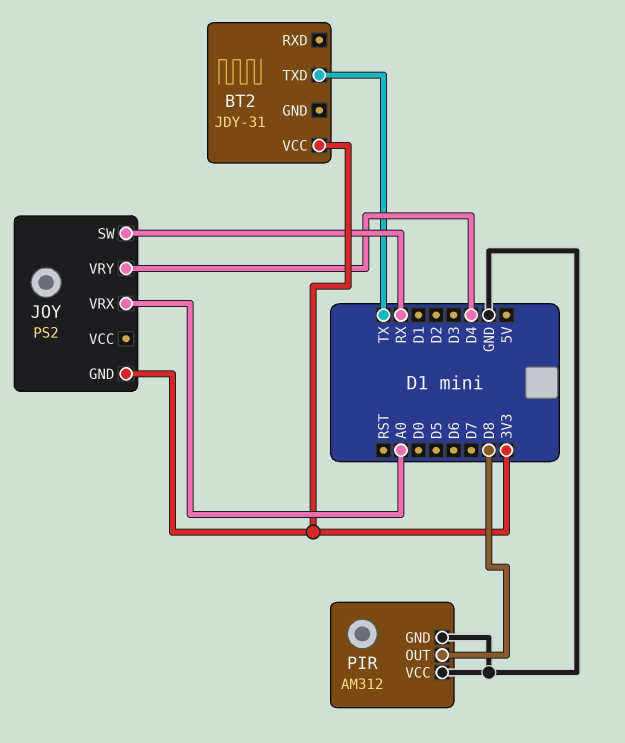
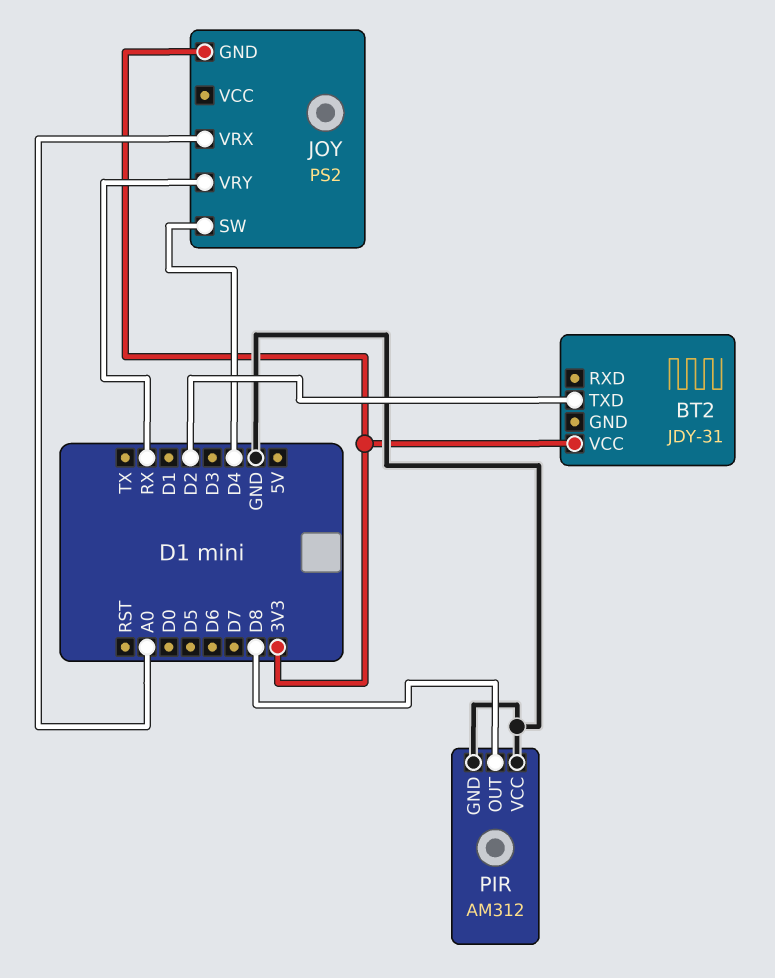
BT2 pin TXD: TX -> D2
JOY pin SW: RX -> D4
JOY pin VRY: D4 -> RX

